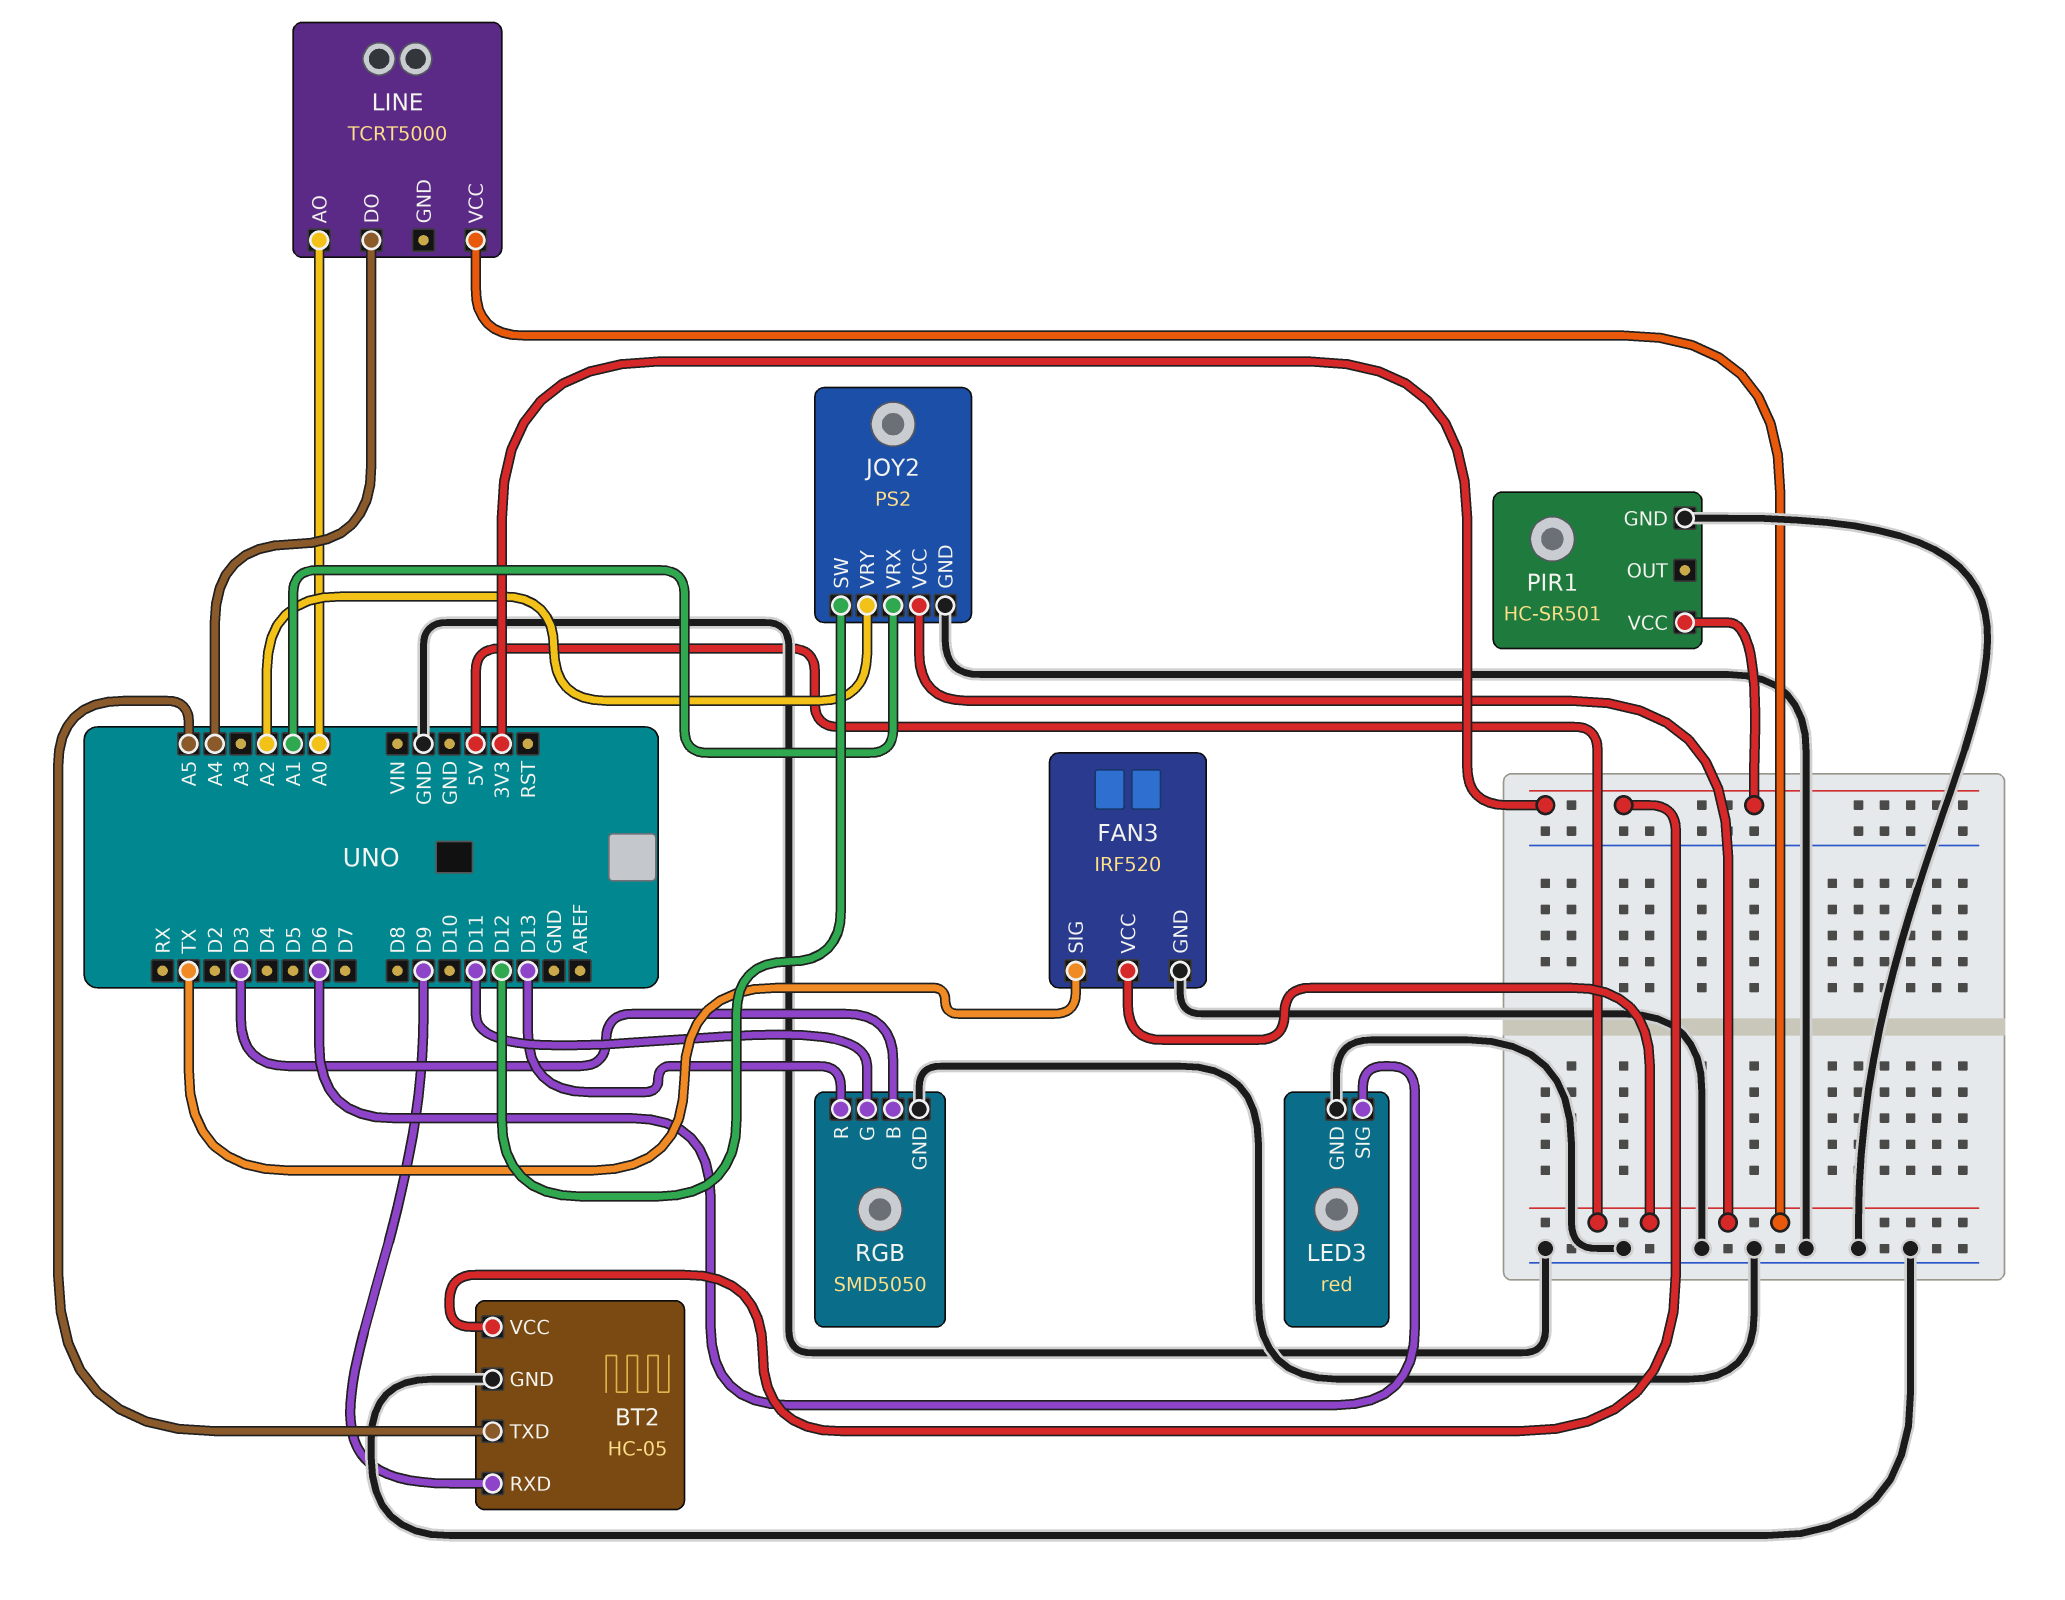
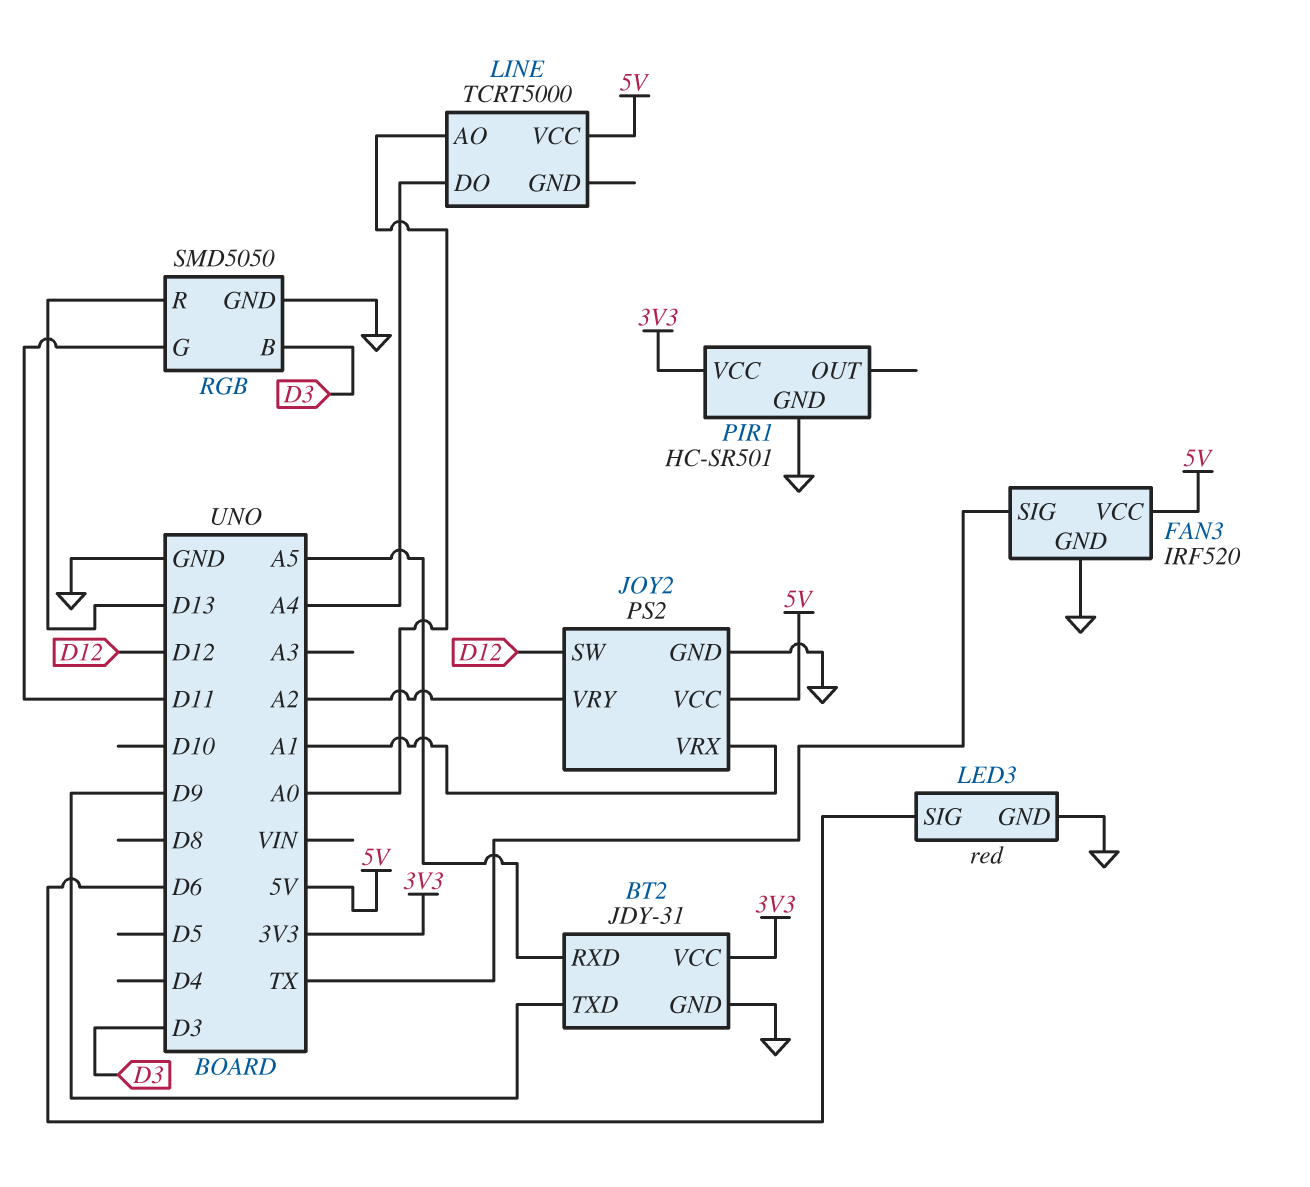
BT2: HC-05 -> JDY-31
BT2 pin RXD: D9 -> A5
BT2 pin TXD: A5 -> D9

